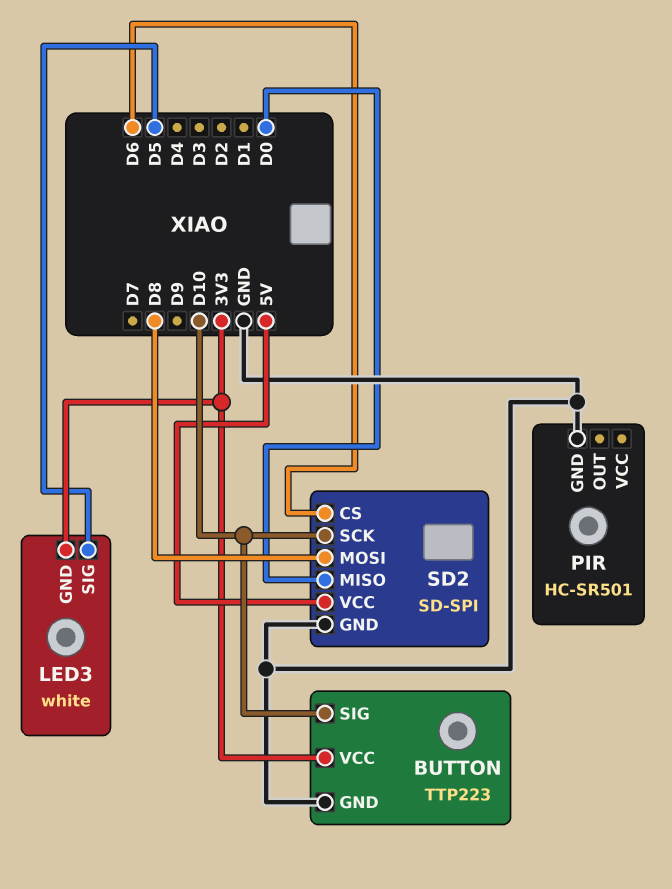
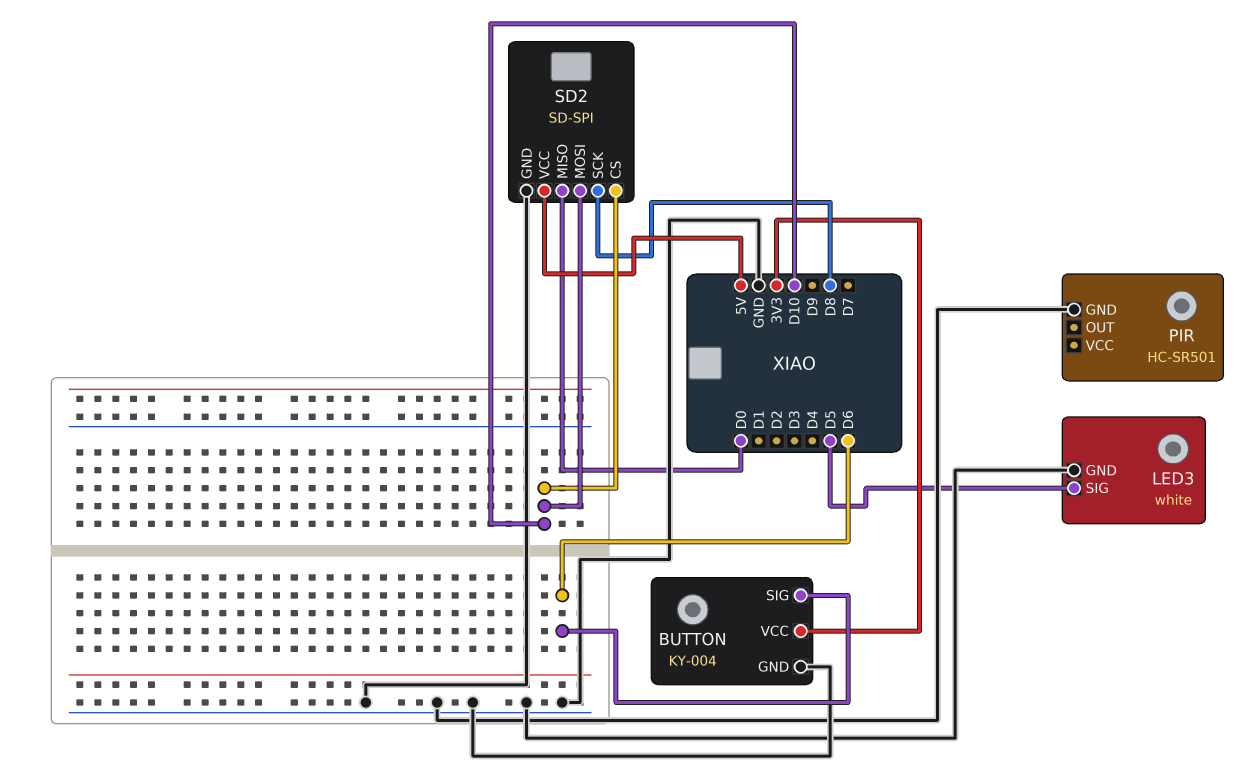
BUTTON: TTP223 -> KY-004
BUTTON pin SIG: D10 -> D6
LED3 pin GND: 3V3 -> GND
SD2 pin CS: D6 -> D10
SD2 pin MOSI: D8 -> D10
SD2 pin SCK: D10 -> D8

